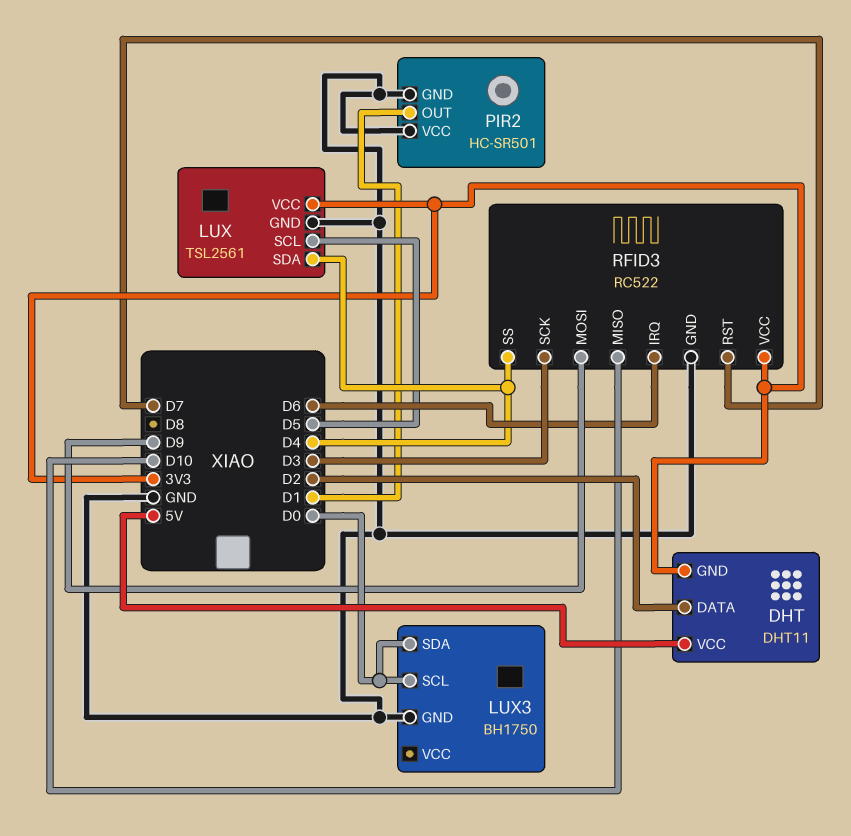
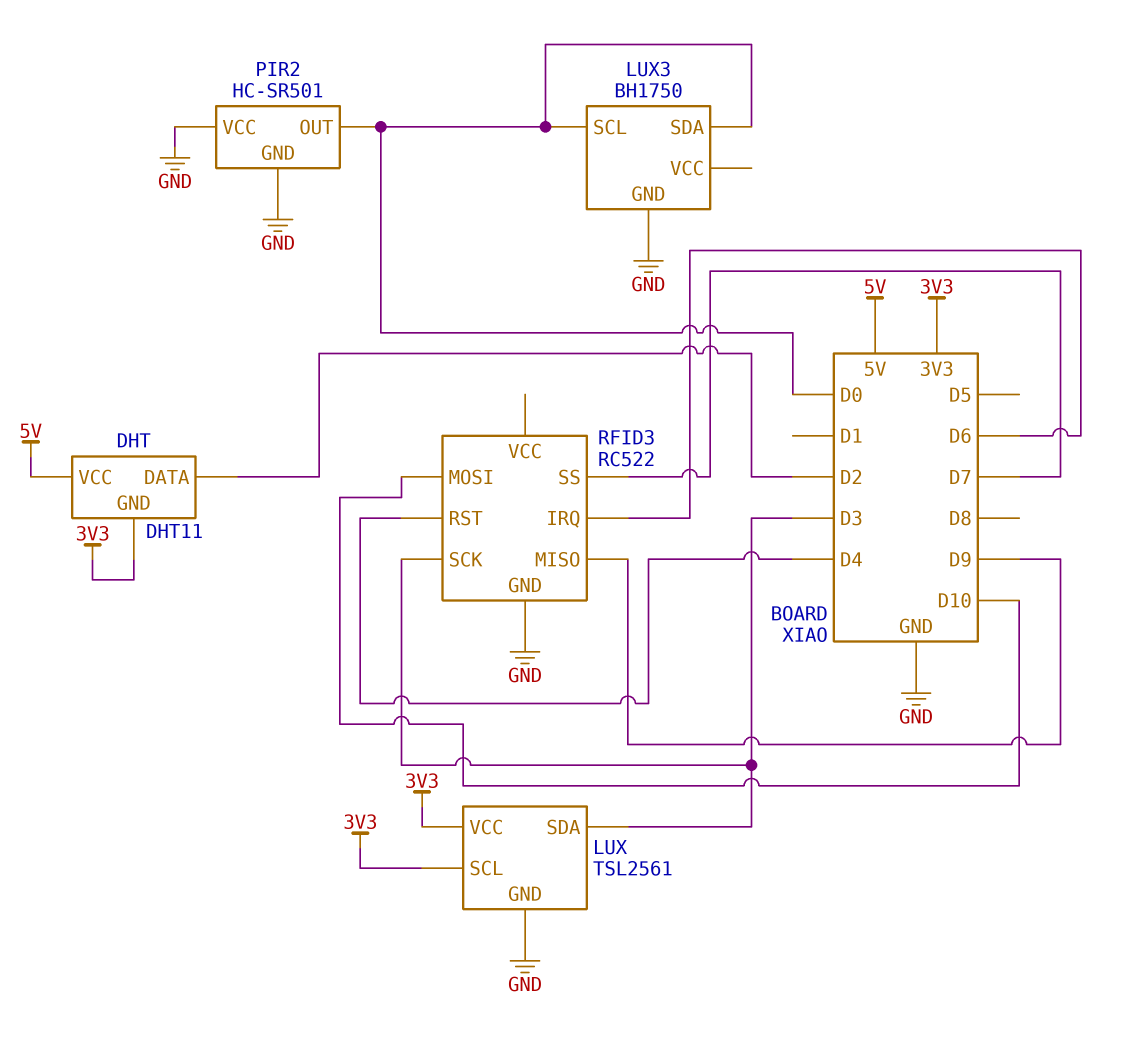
LUX pin SCL: D5 -> 3V3
LUX pin SDA: D4 -> D3
PIR2 pin OUT: D1 -> D0
RFID3 pin MISO: D10 -> D9
RFID3 pin MOSI: D9 -> D10
RFID3 pin RST: D7 -> D4
RFID3 pin SS: D4 -> D7
RFID3 pin VCC: 3V3 -> none

